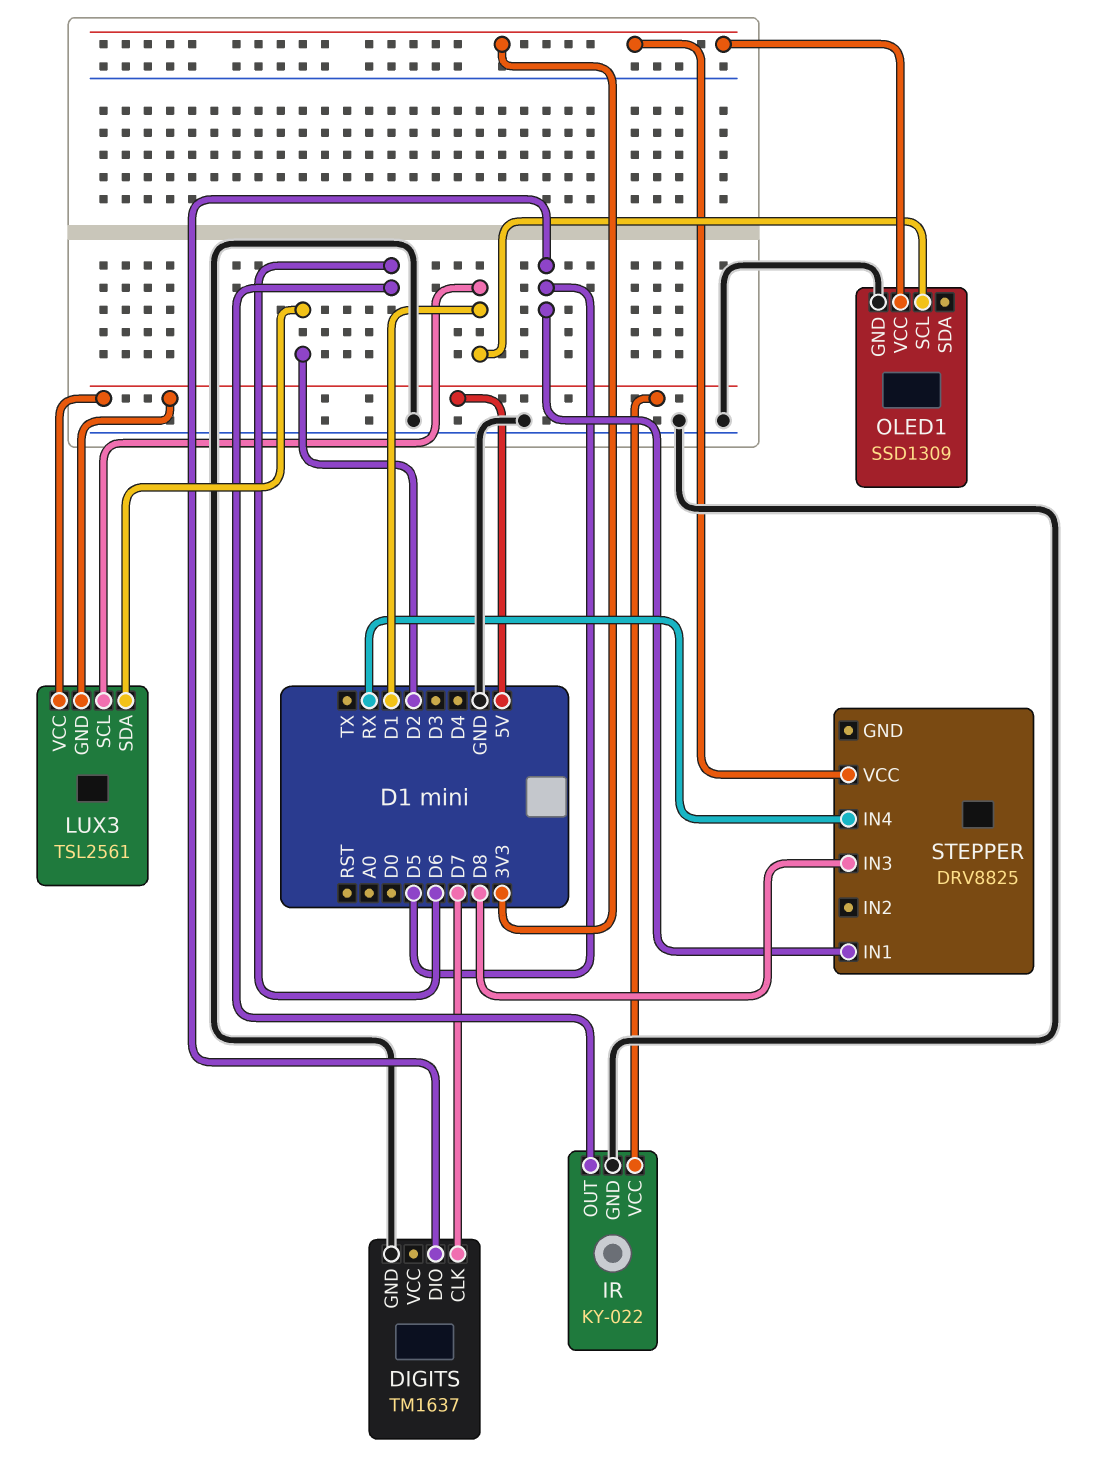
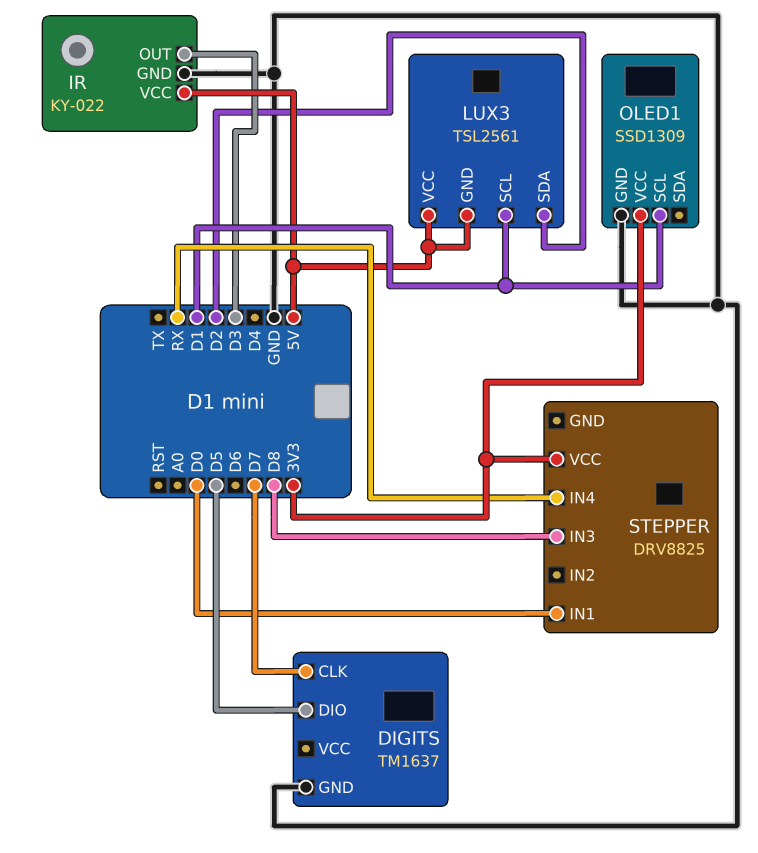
IR pin OUT: D6 -> D3
STEPPER pin IN1: D5 -> D0

